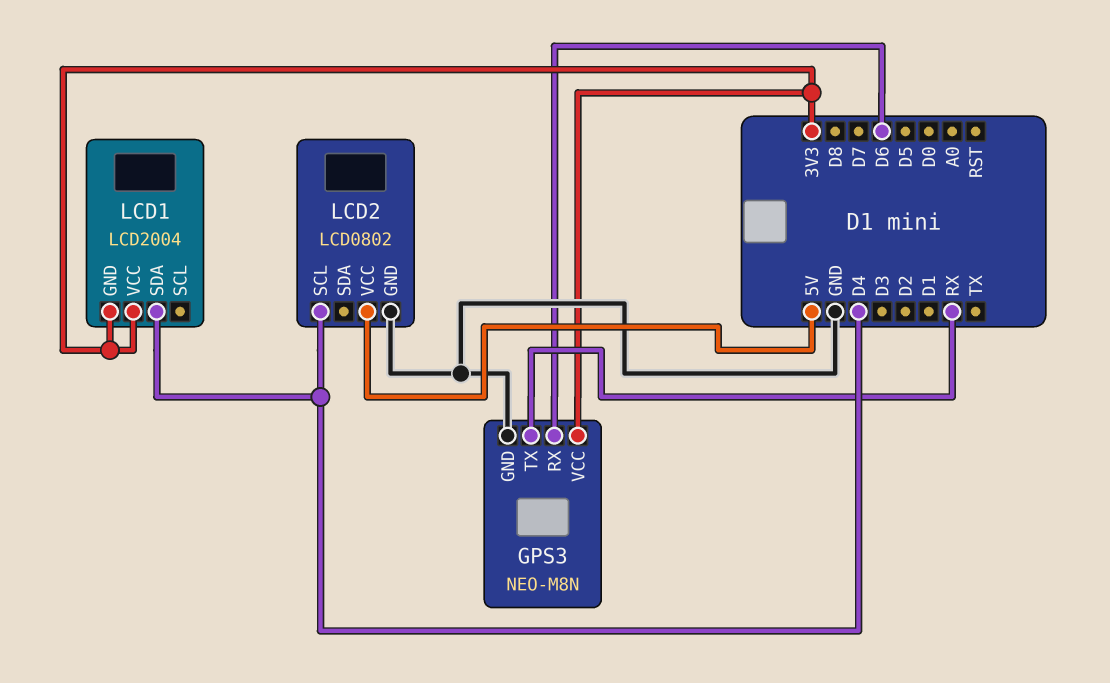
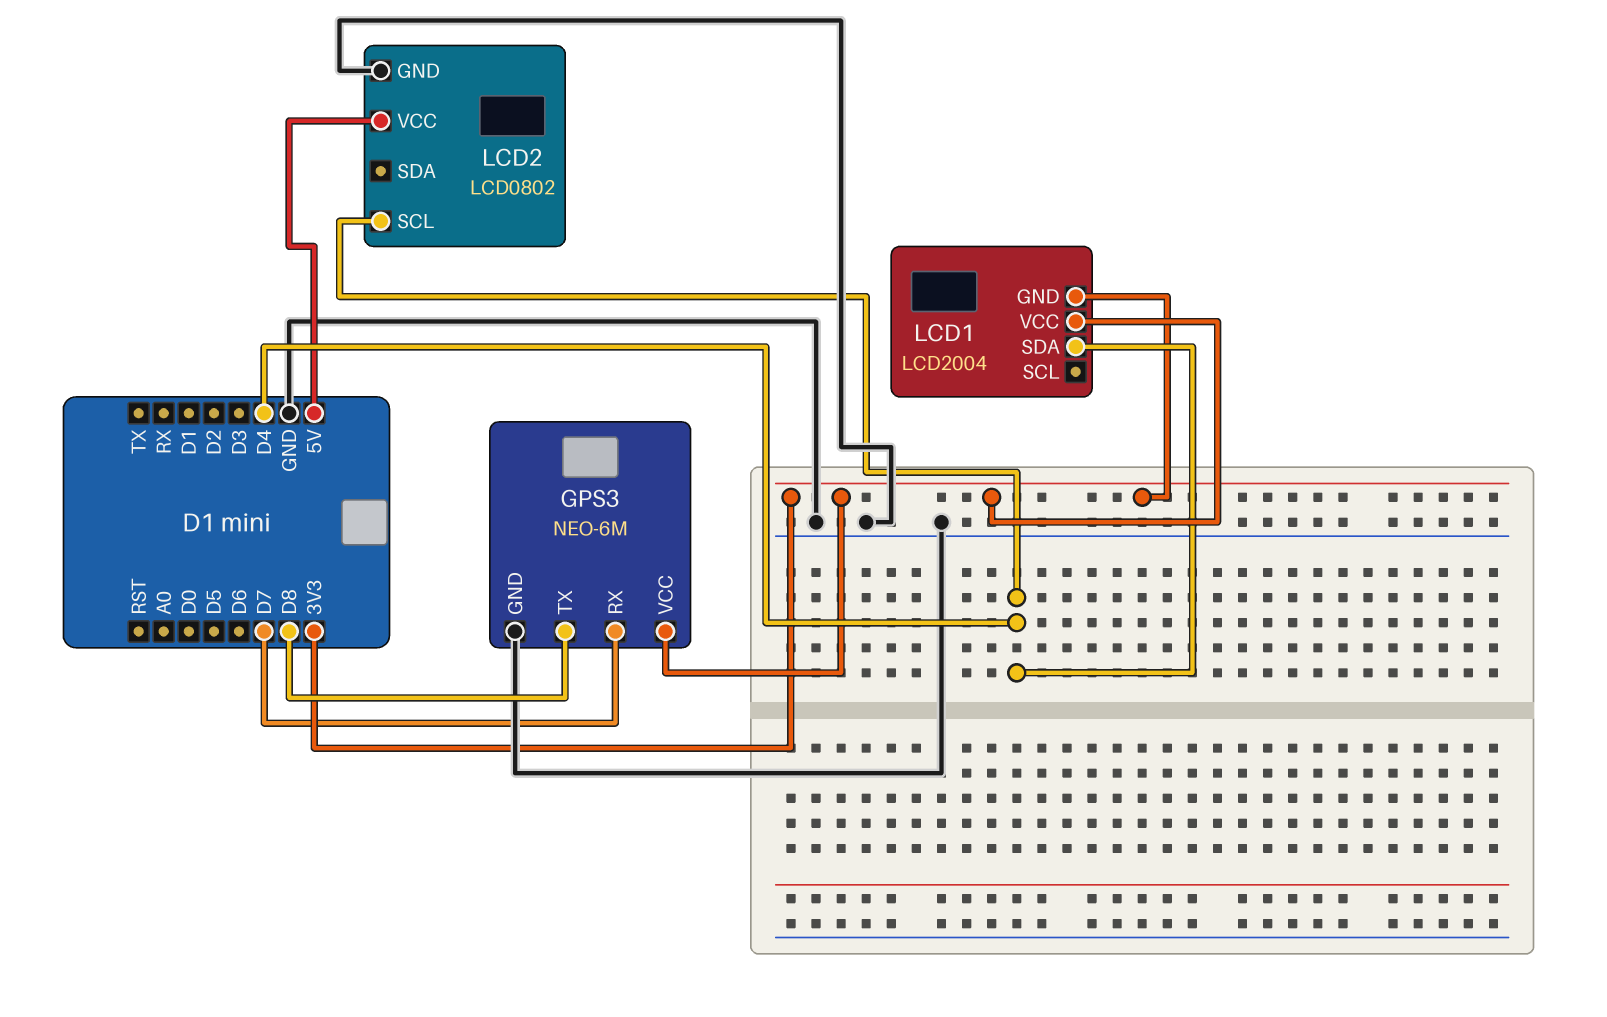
GPS3: NEO-M8N -> NEO-6M
GPS3 pin RX: D6 -> D7
GPS3 pin TX: RX -> D8

